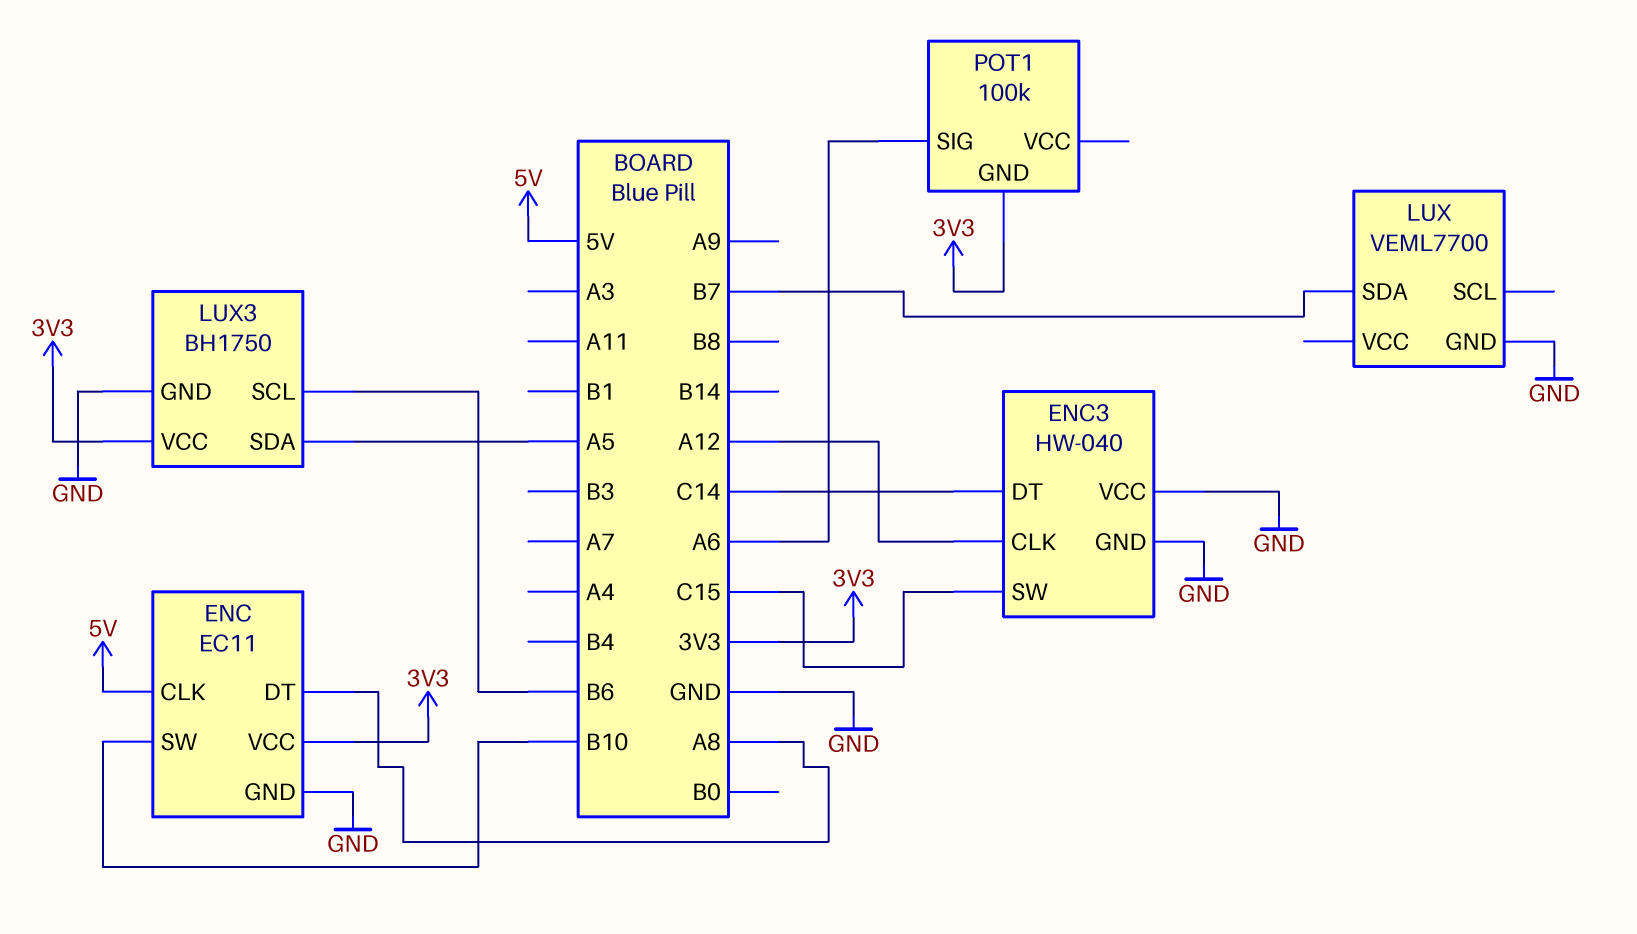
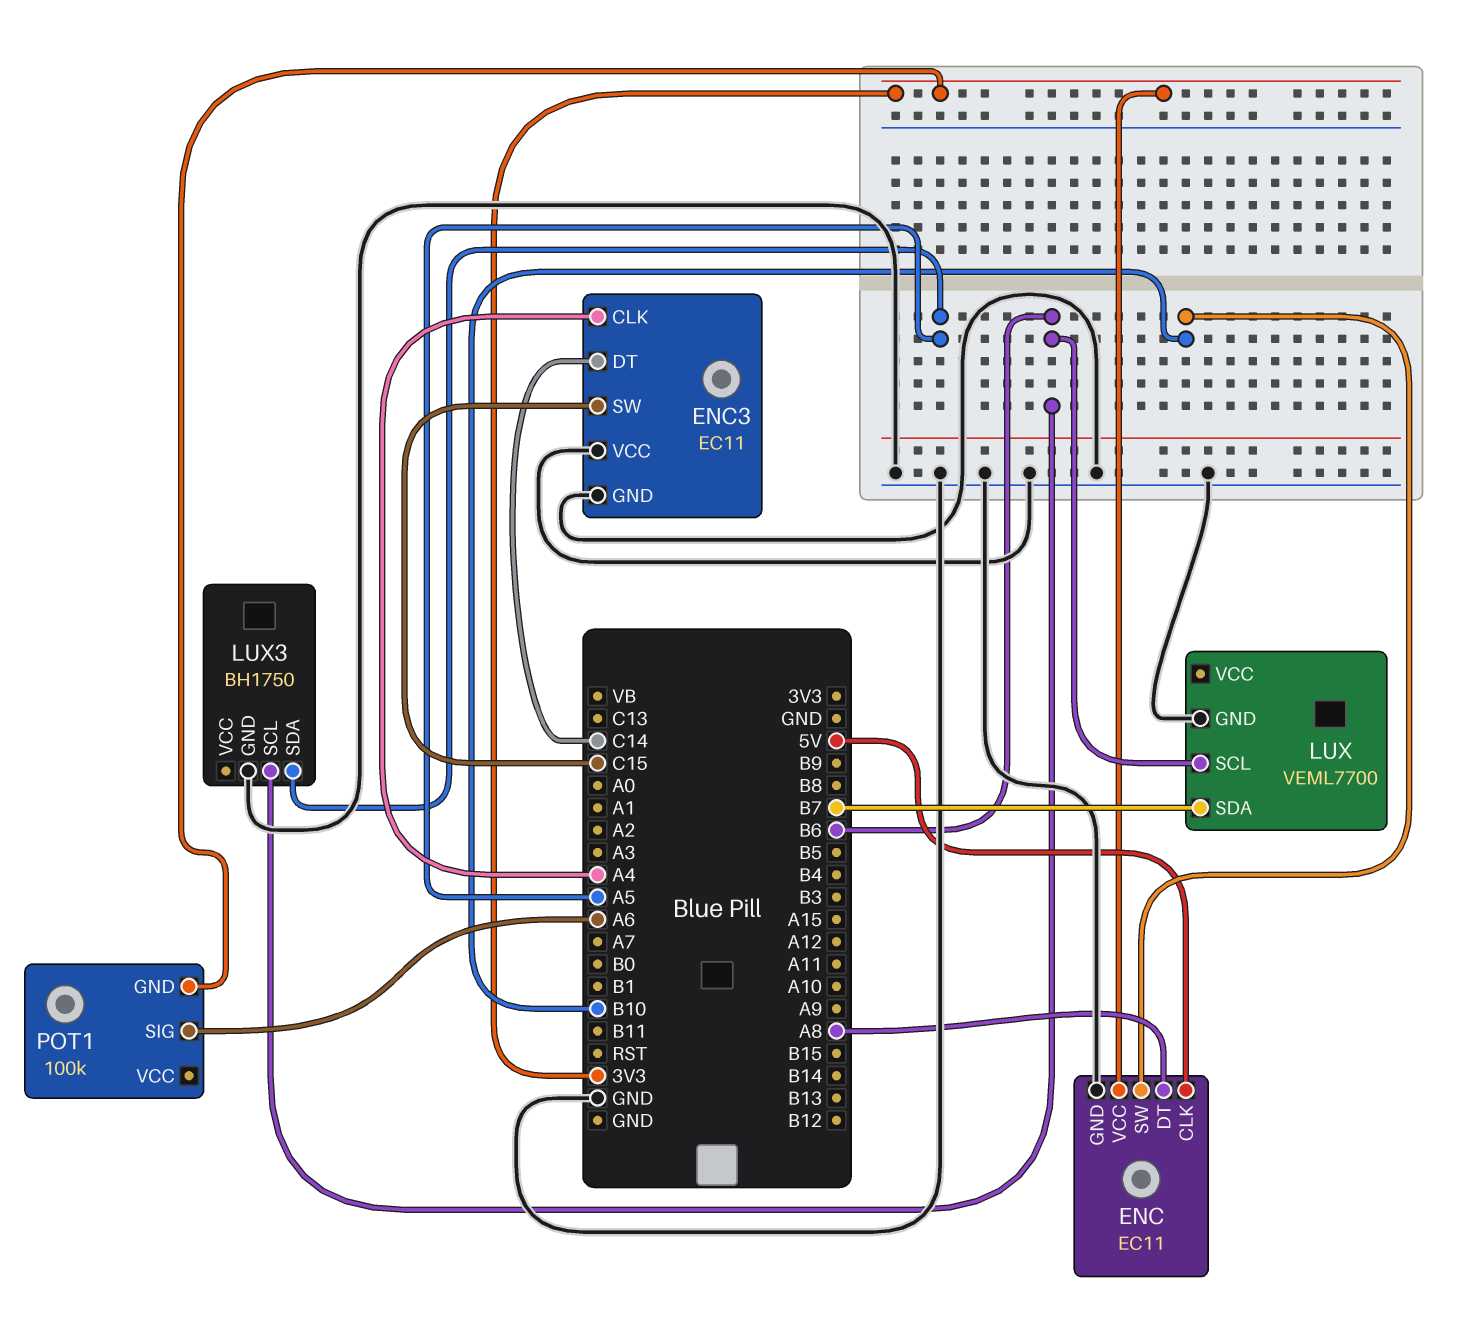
ENC3: HW-040 -> EC11
ENC3 pin CLK: A12 -> A4
LUX pin SCL: none -> B6
LUX3 pin VCC: 3V3 -> none

